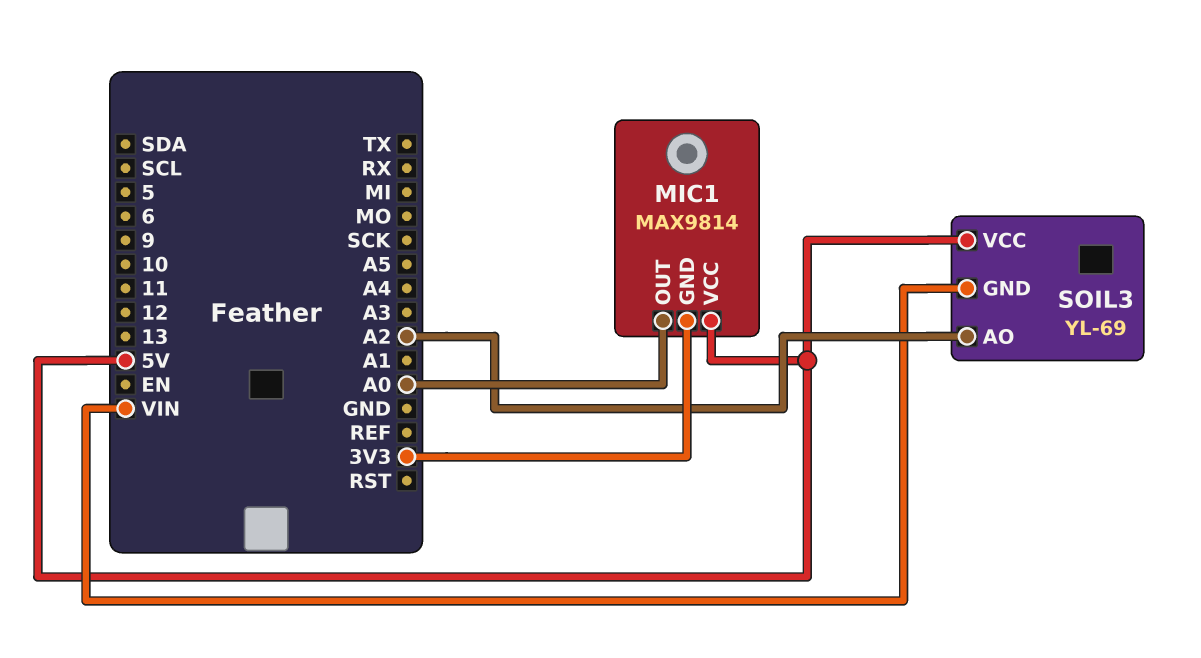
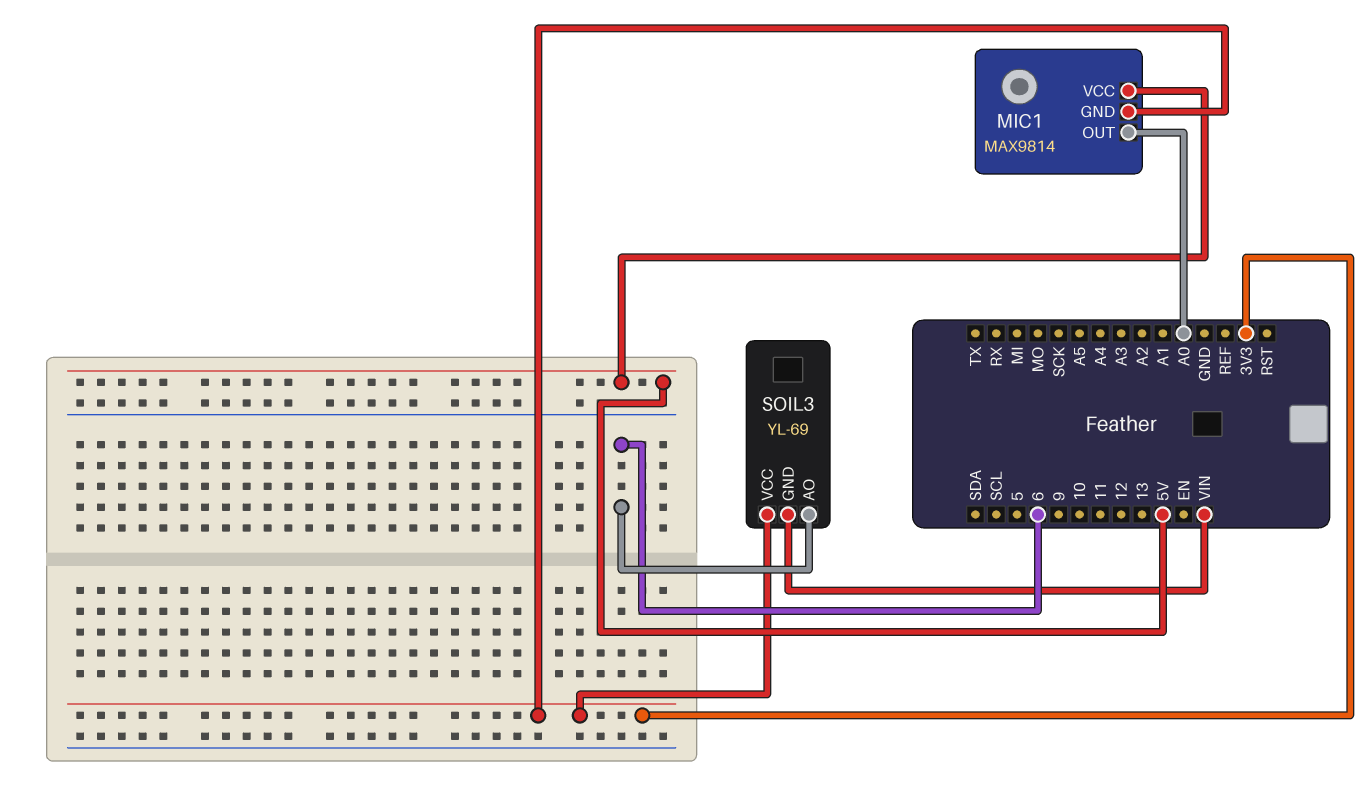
SOIL3 pin AO: A2 -> 6
SOIL3 pin VCC: 5V -> 3V3

